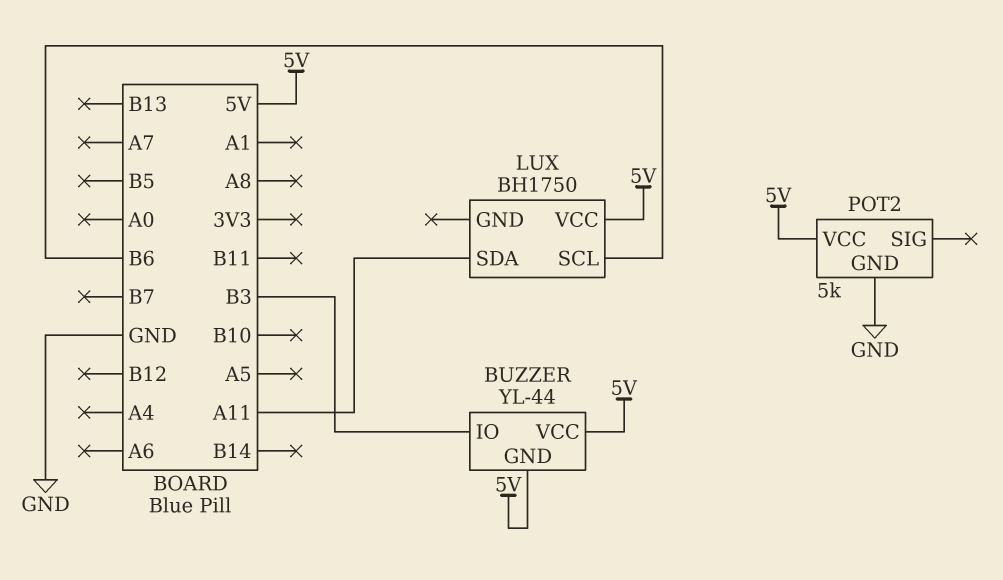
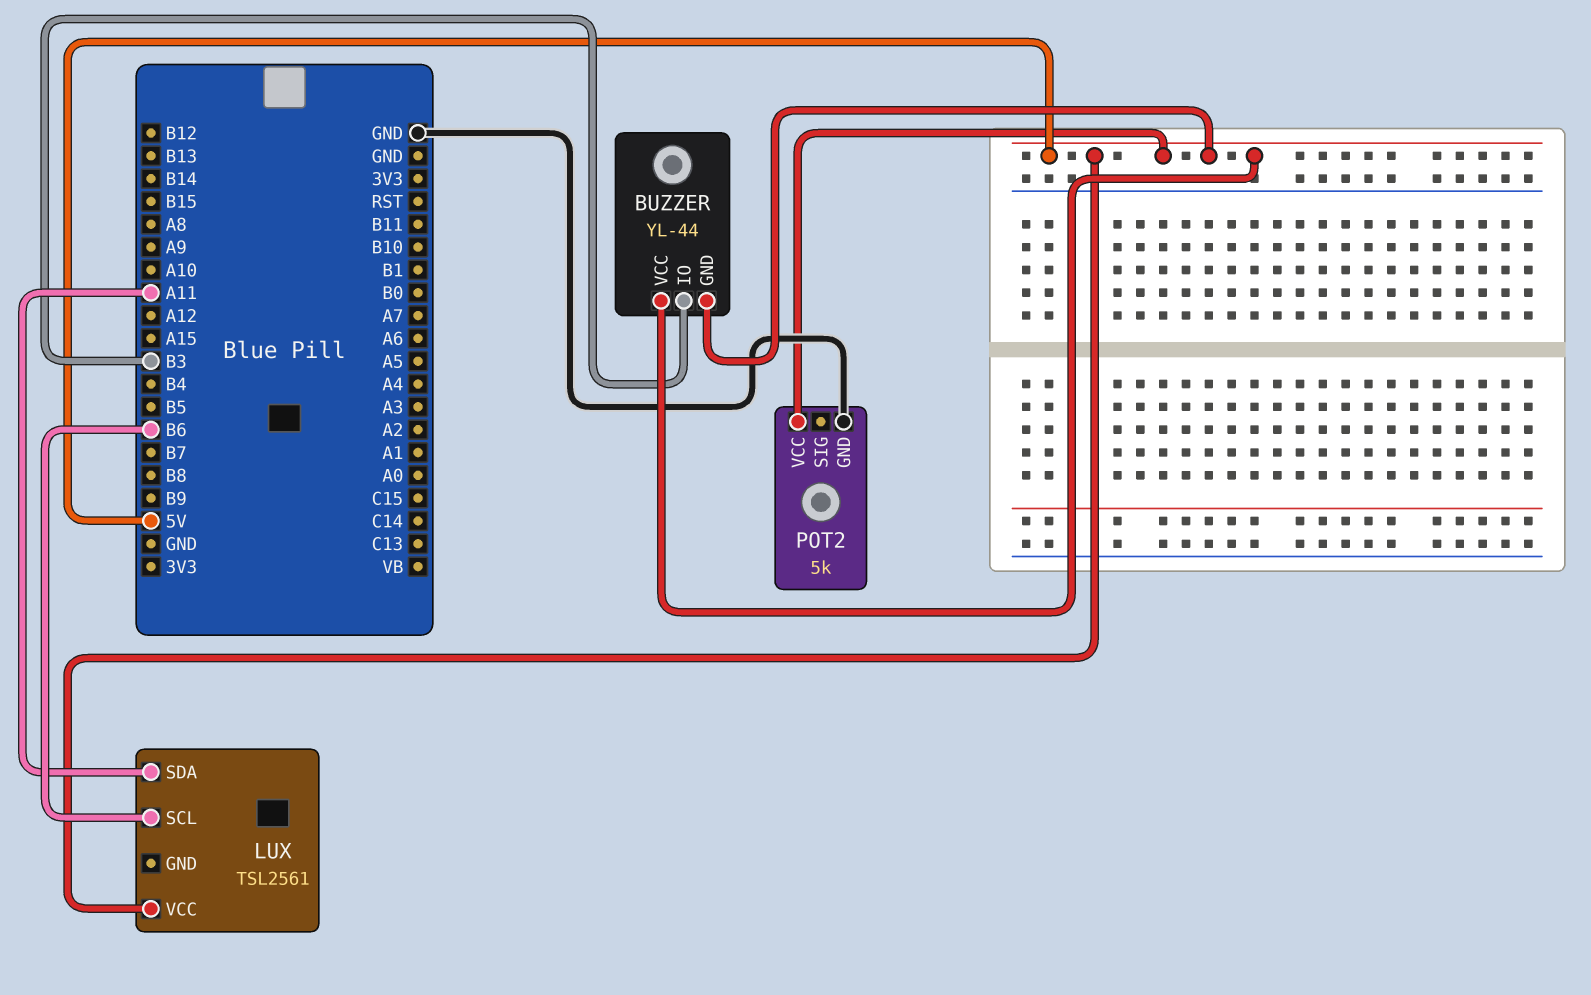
LUX: BH1750 -> TSL2561

